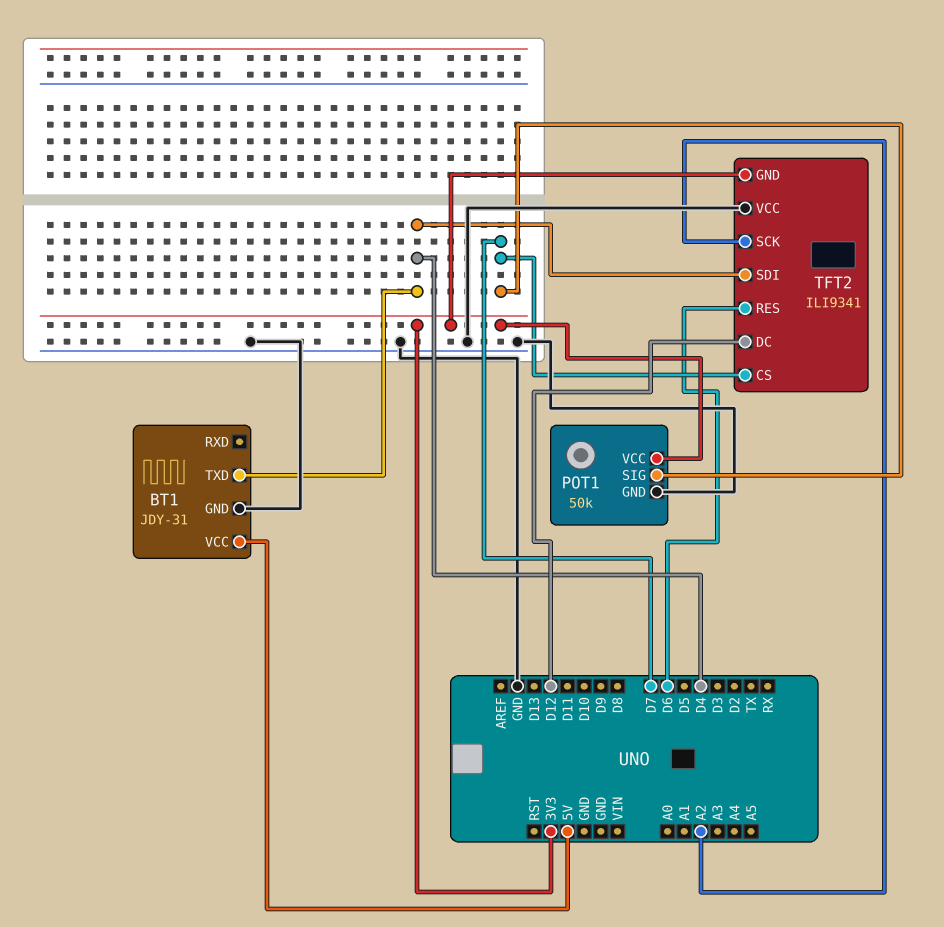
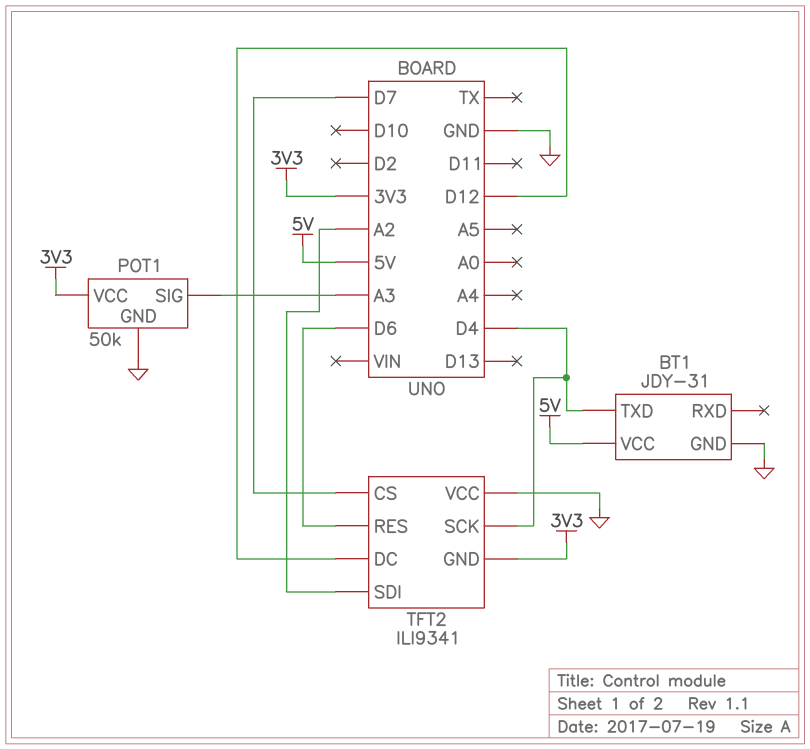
POT1 pin SIG: D7 -> A3
TFT2 pin SCK: A2 -> D4
TFT2 pin SDI: D4 -> A2

